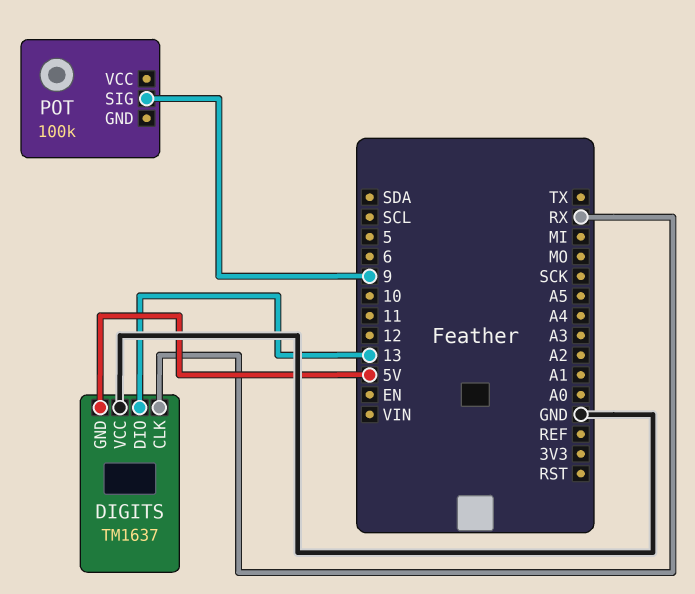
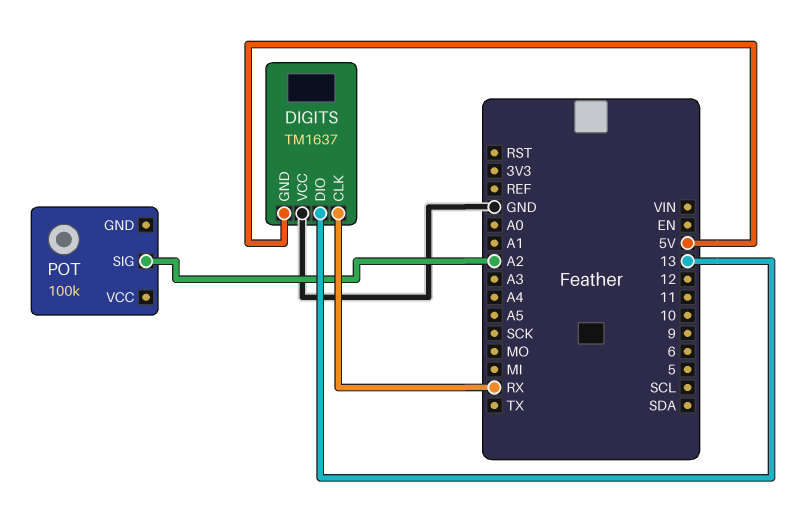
POT pin SIG: 9 -> A2

